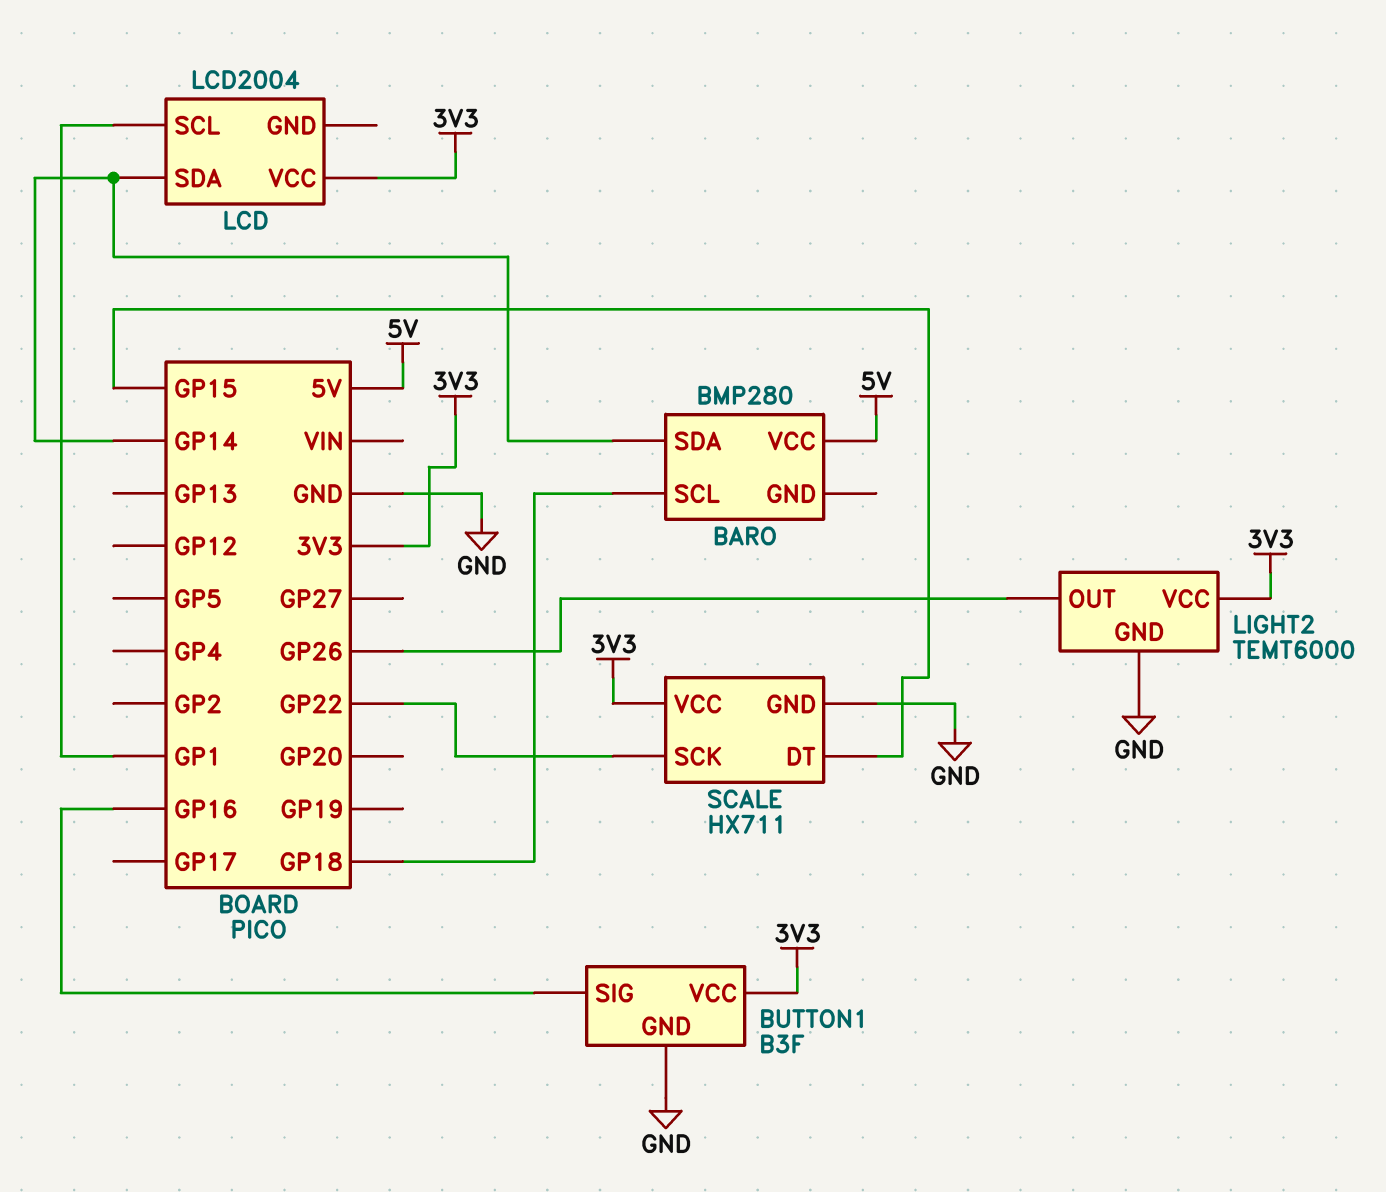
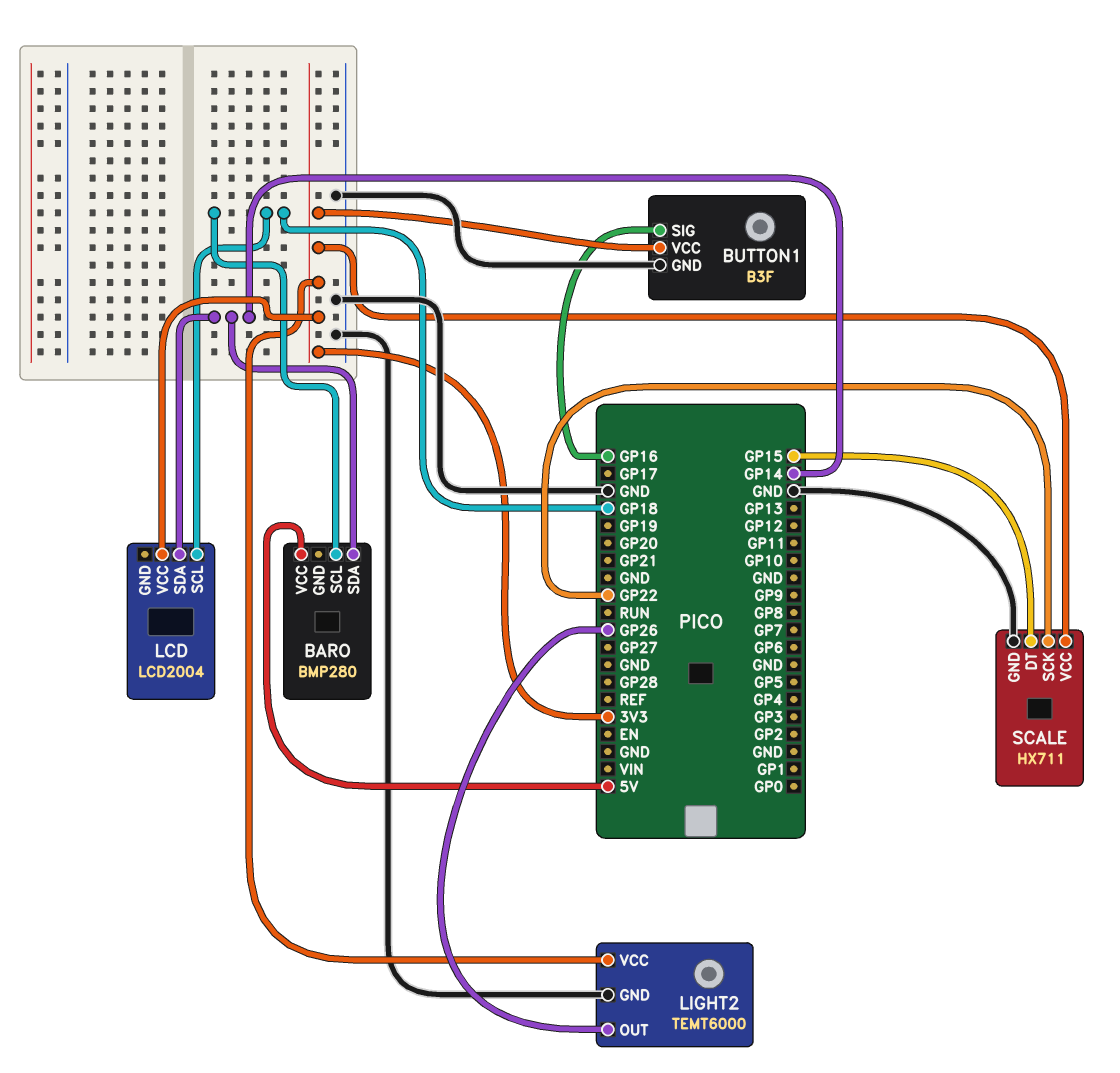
LCD pin SCL: GP1 -> GP18

